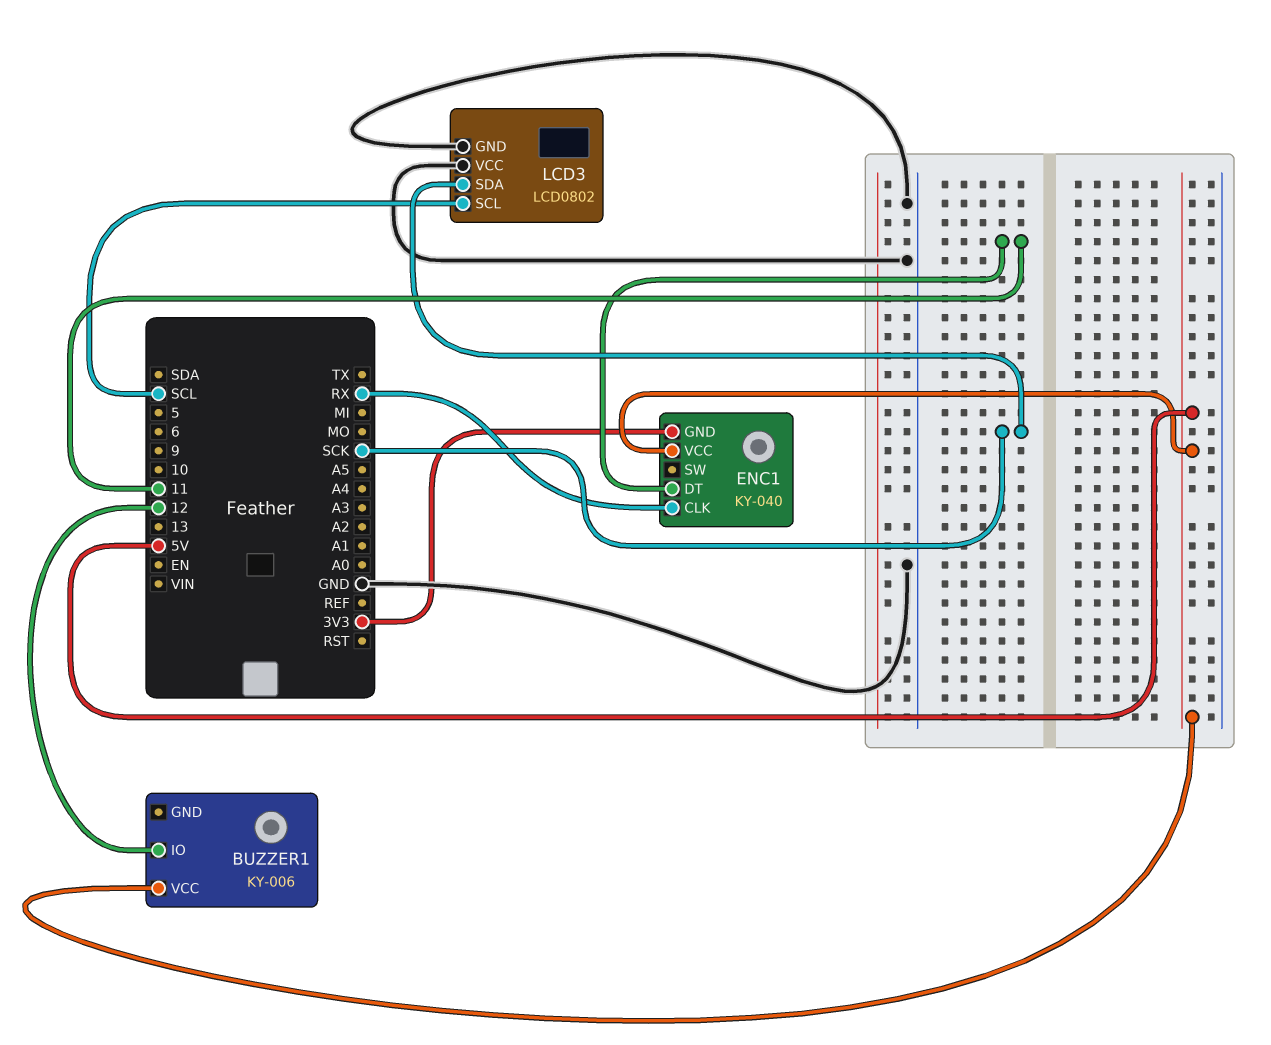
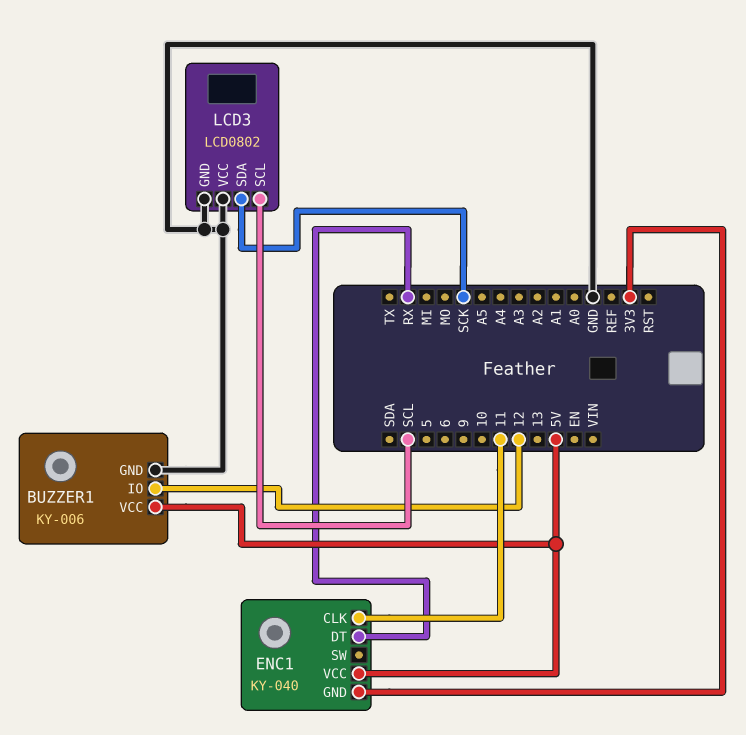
BUZZER1 pin GND: none -> GND
ENC1 pin CLK: RX -> 11
ENC1 pin DT: 11 -> RX

